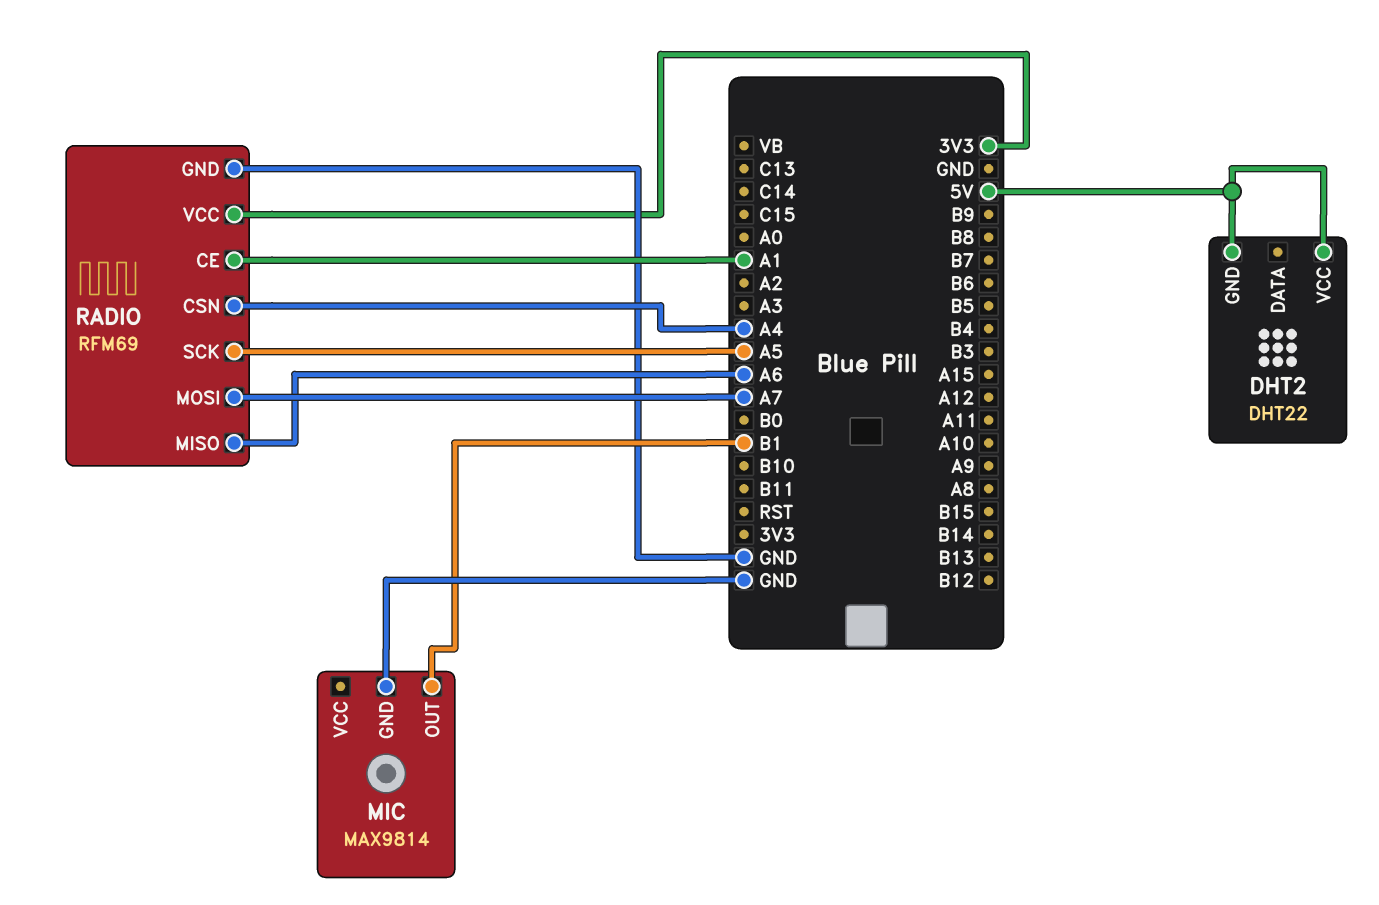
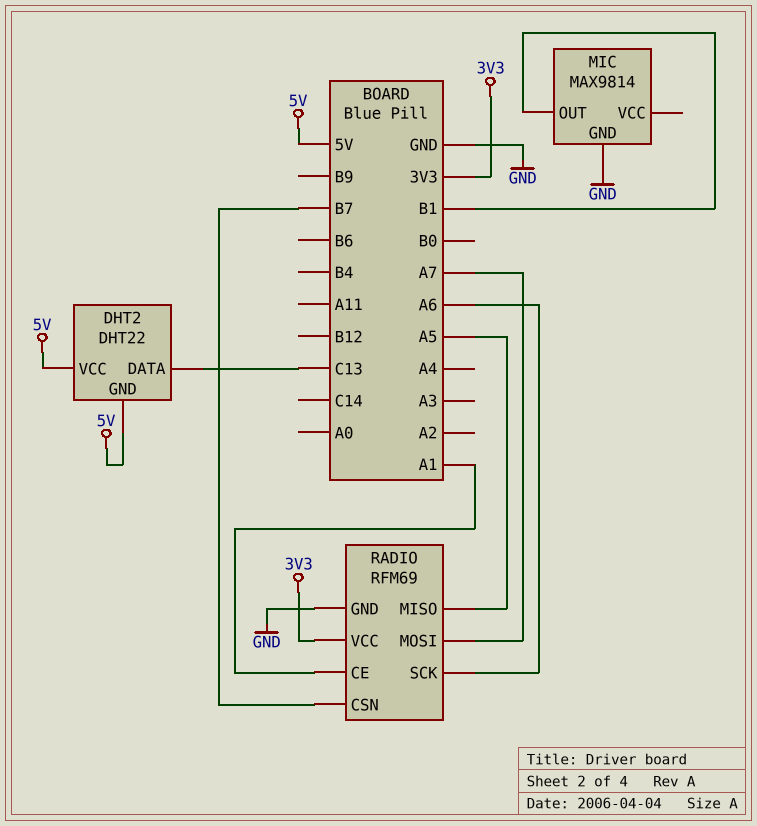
DHT2 pin DATA: none -> C13
RADIO pin CSN: A4 -> B7
RADIO pin MISO: A6 -> A5
RADIO pin SCK: A5 -> A6

